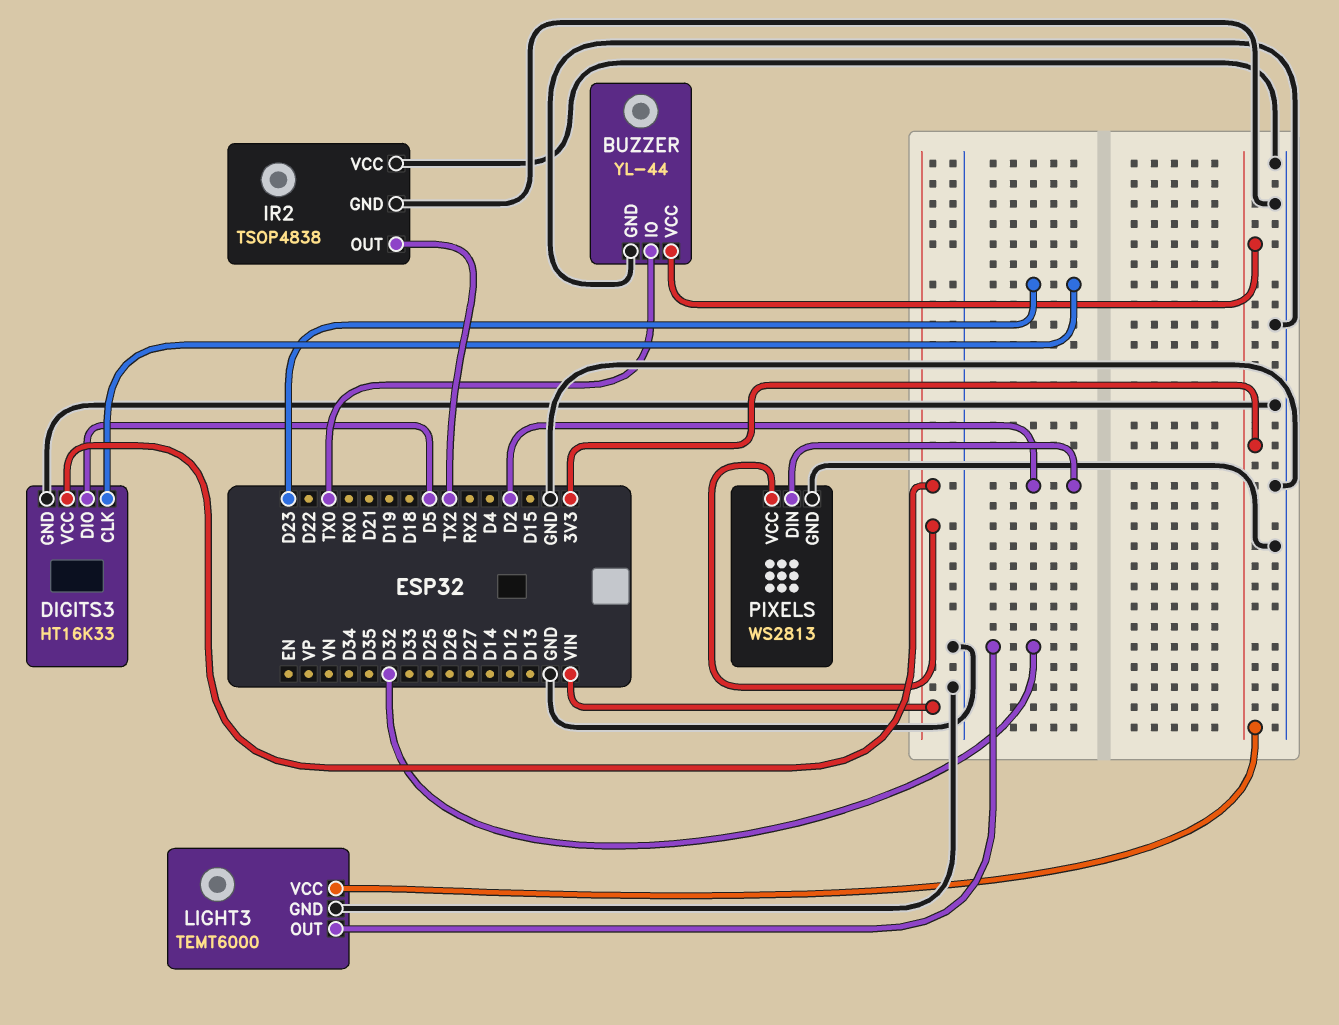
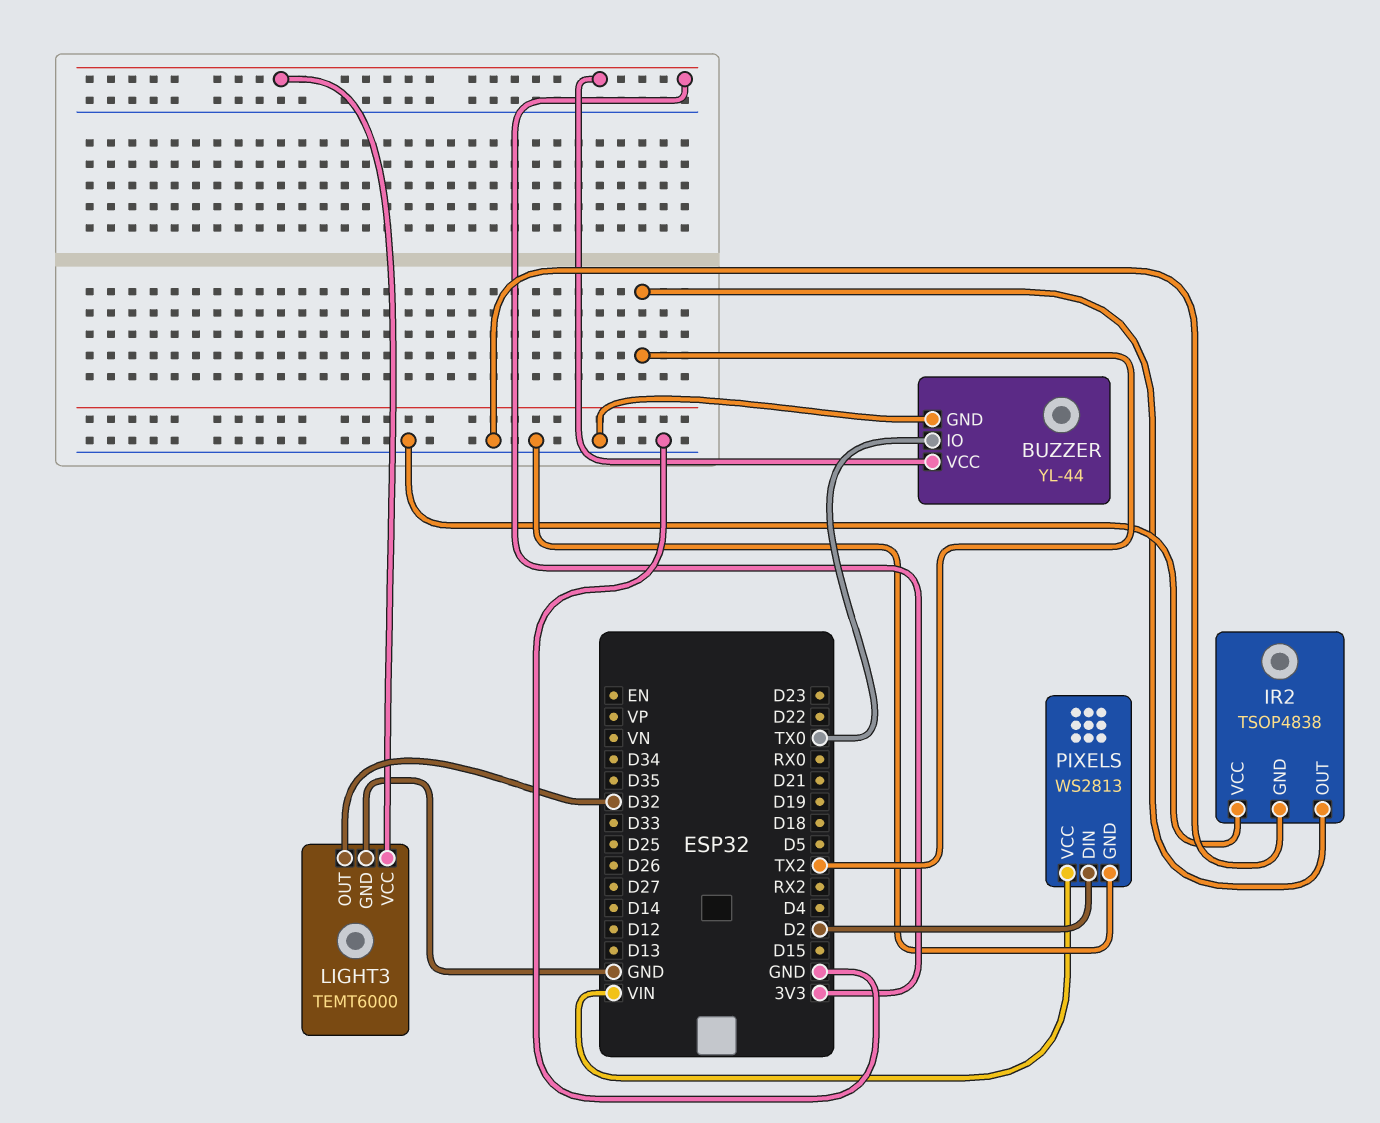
DIGITS3: HT16K33 -> none
DIGITS3 pin CLK: D23 -> none
DIGITS3 pin DIO: D5 -> none
DIGITS3 pin GND: GND -> none
DIGITS3 pin VCC: VIN -> none

